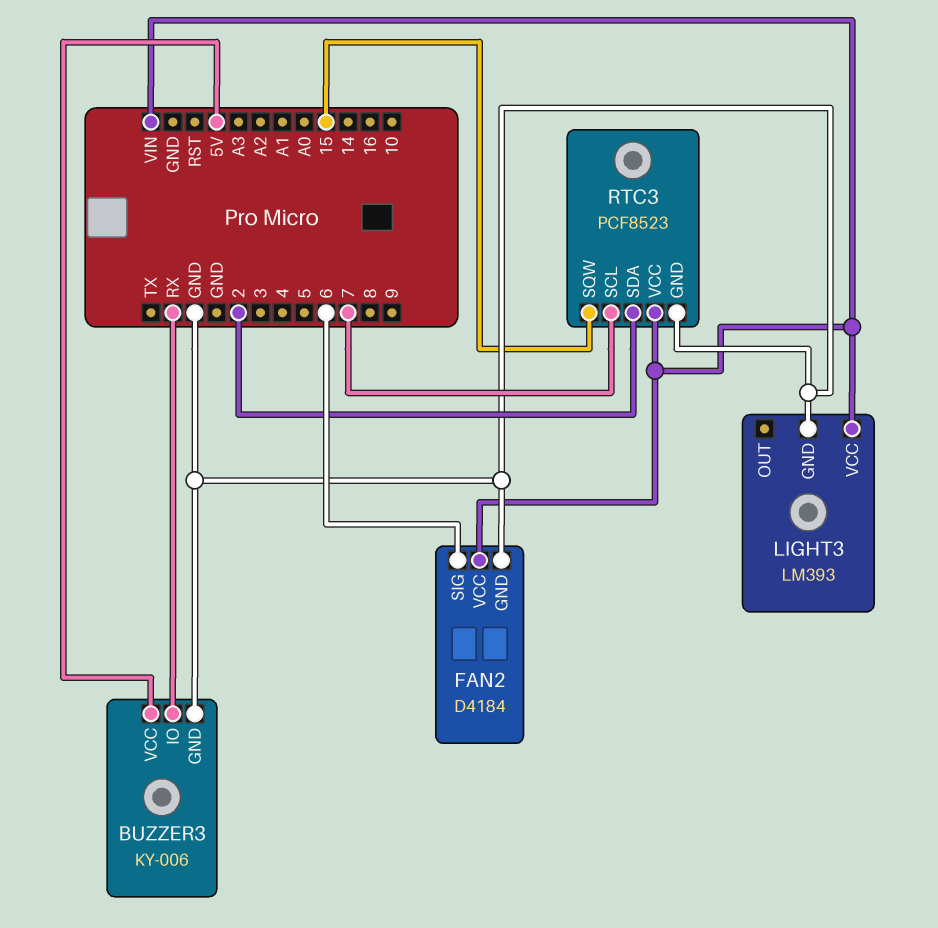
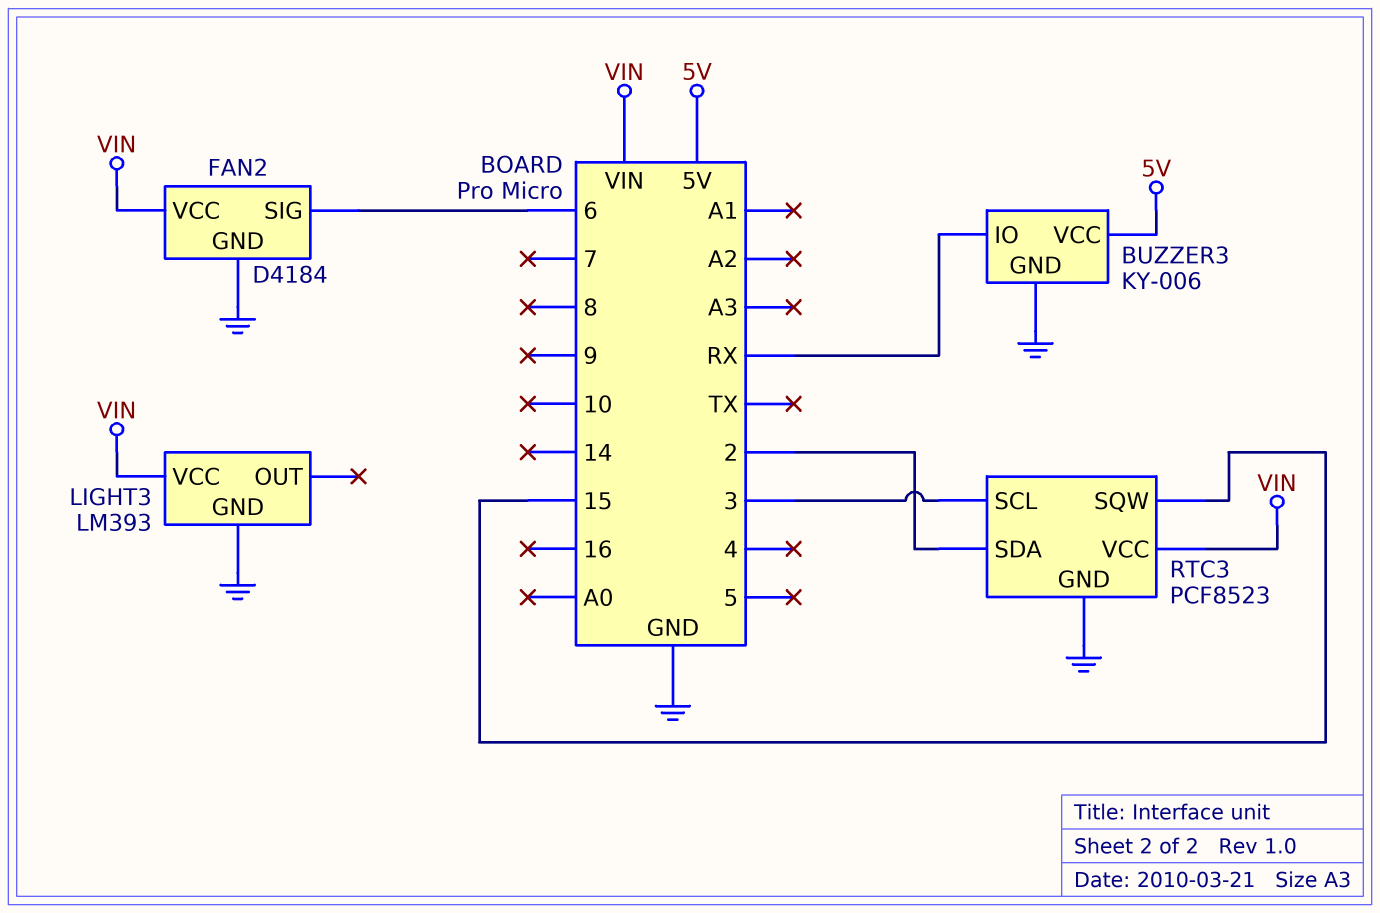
RTC3 pin SCL: 7 -> 3

